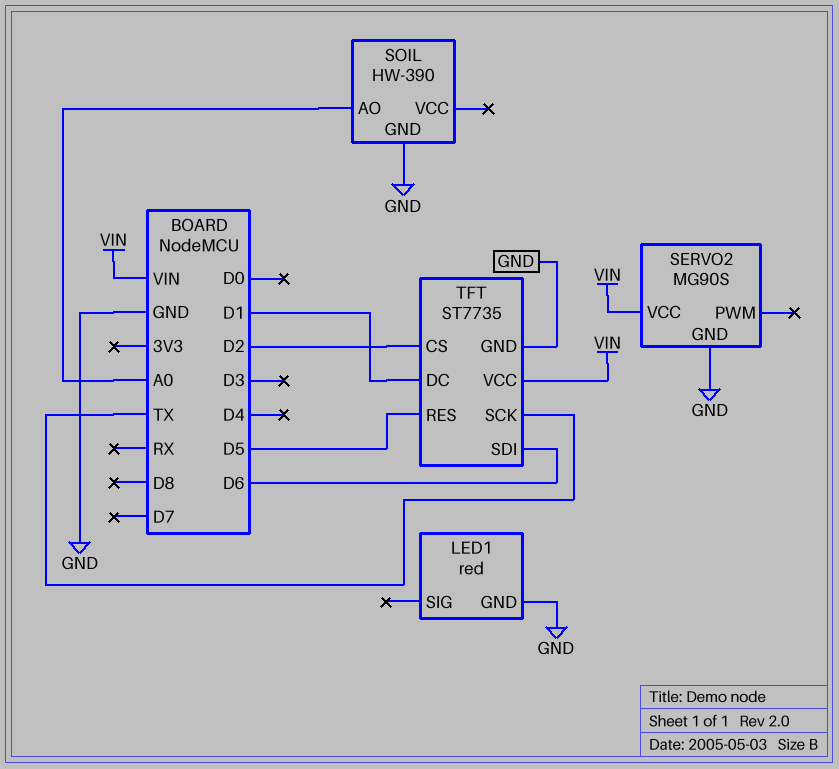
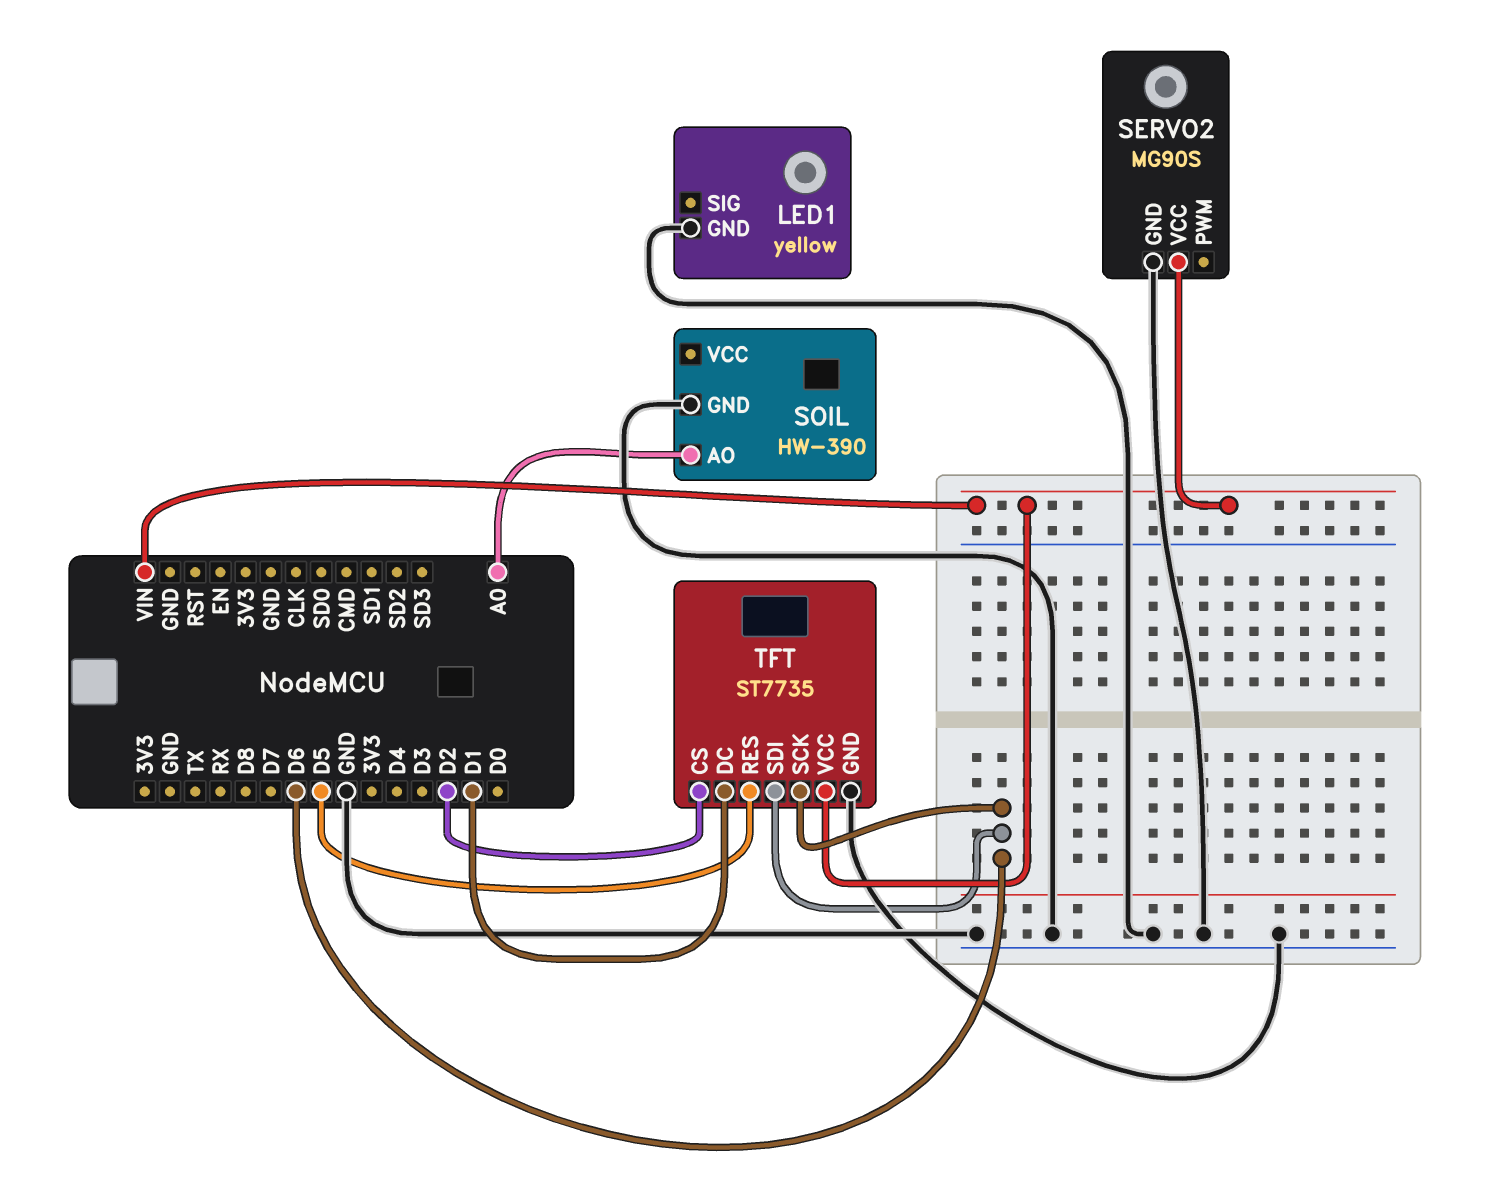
LED1: red -> yellow
TFT pin SCK: TX -> D6

